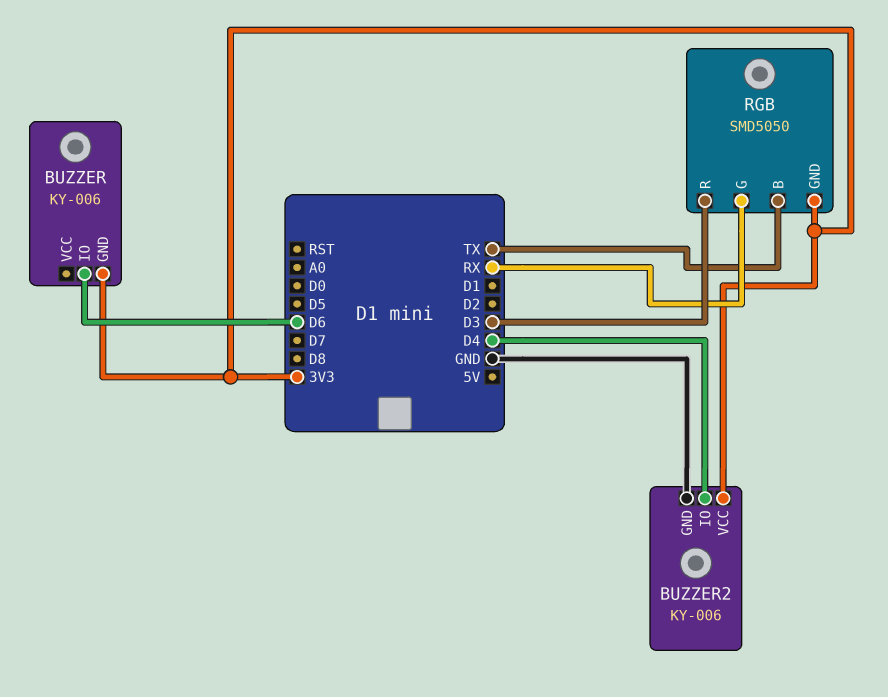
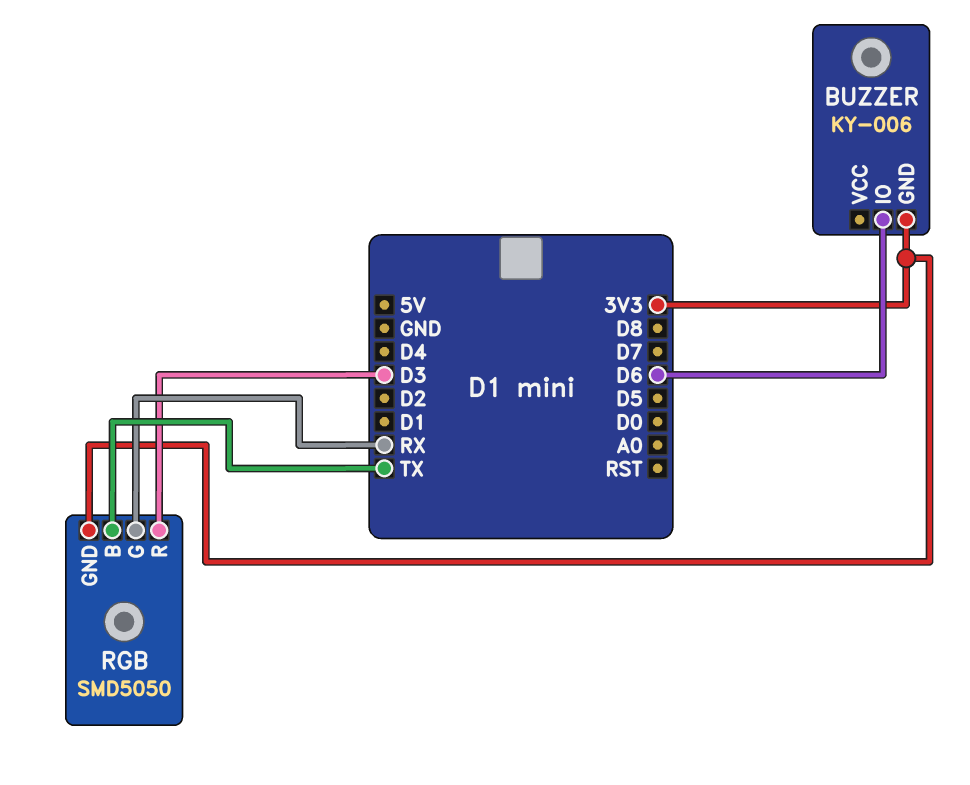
BUZZER2: KY-006 -> none
BUZZER2 pin GND: GND -> none
BUZZER2 pin IO: D4 -> none
BUZZER2 pin VCC: 3V3 -> none

